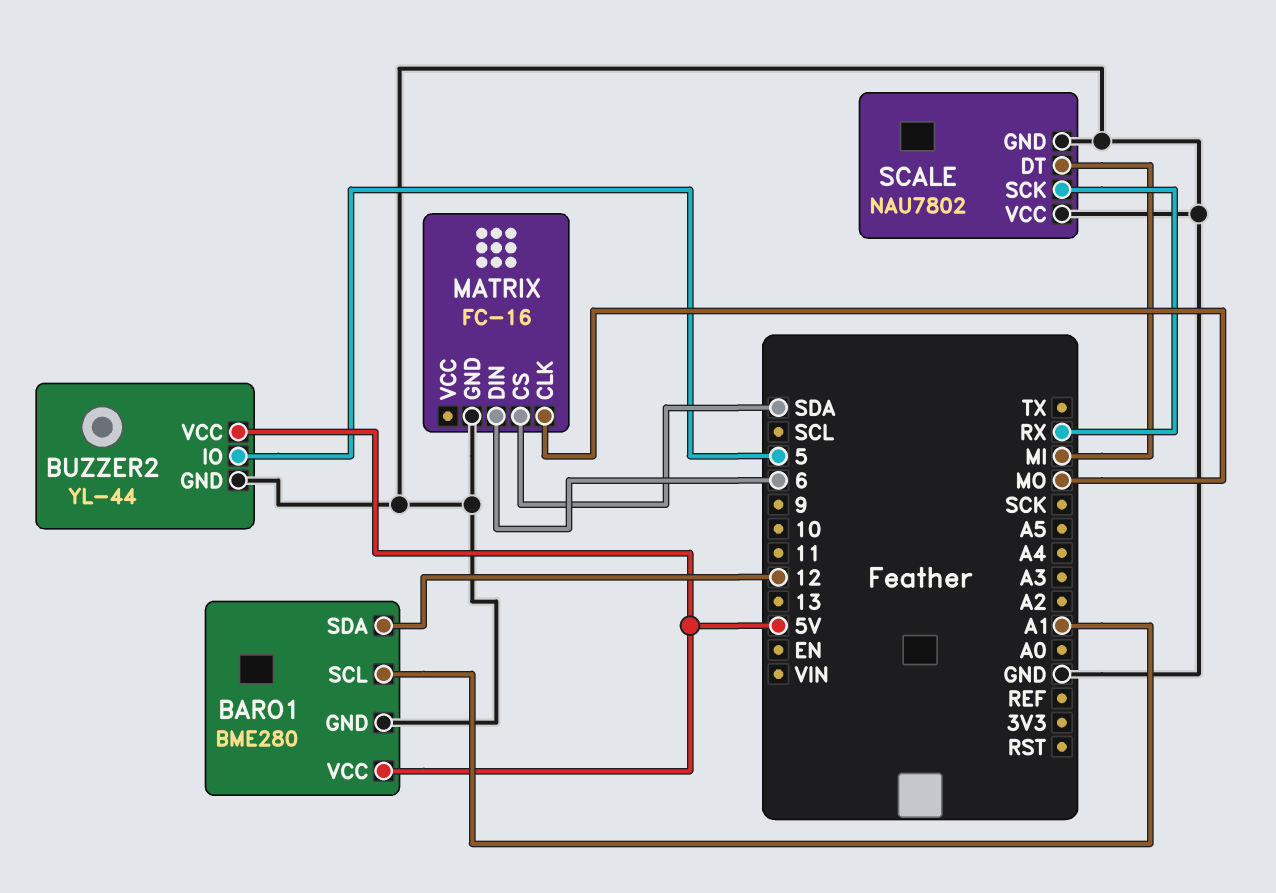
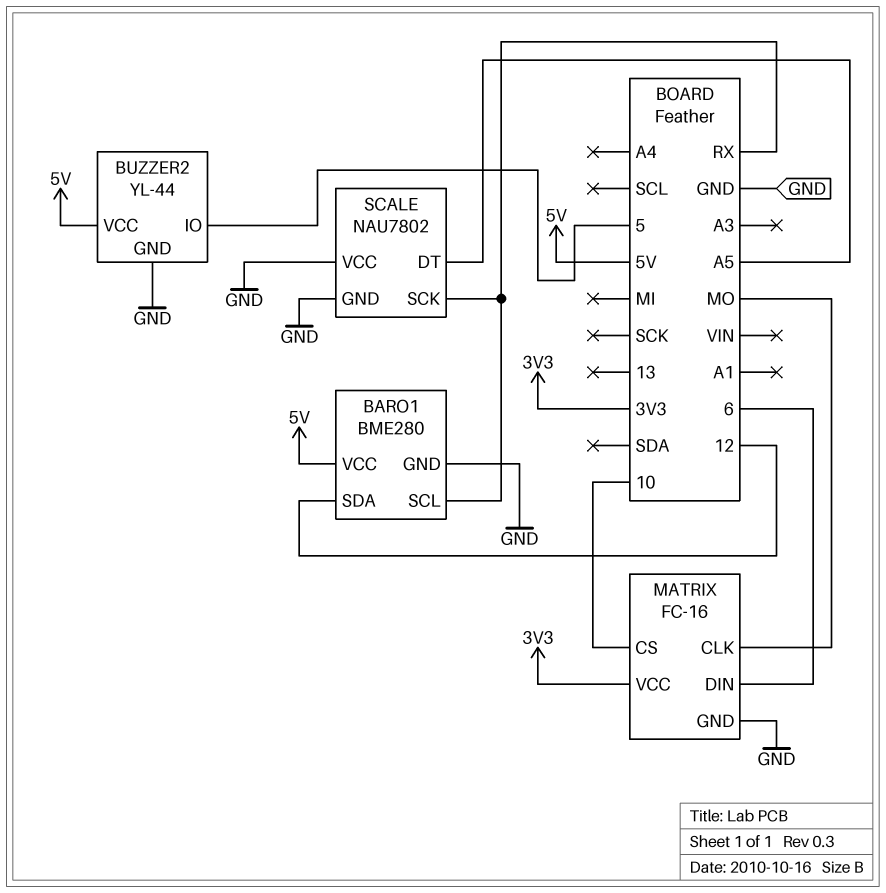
BARO1 pin SCL: A1 -> RX
MATRIX pin CS: SDA -> 10
MATRIX pin VCC: none -> 3V3
SCALE pin DT: MI -> A5

